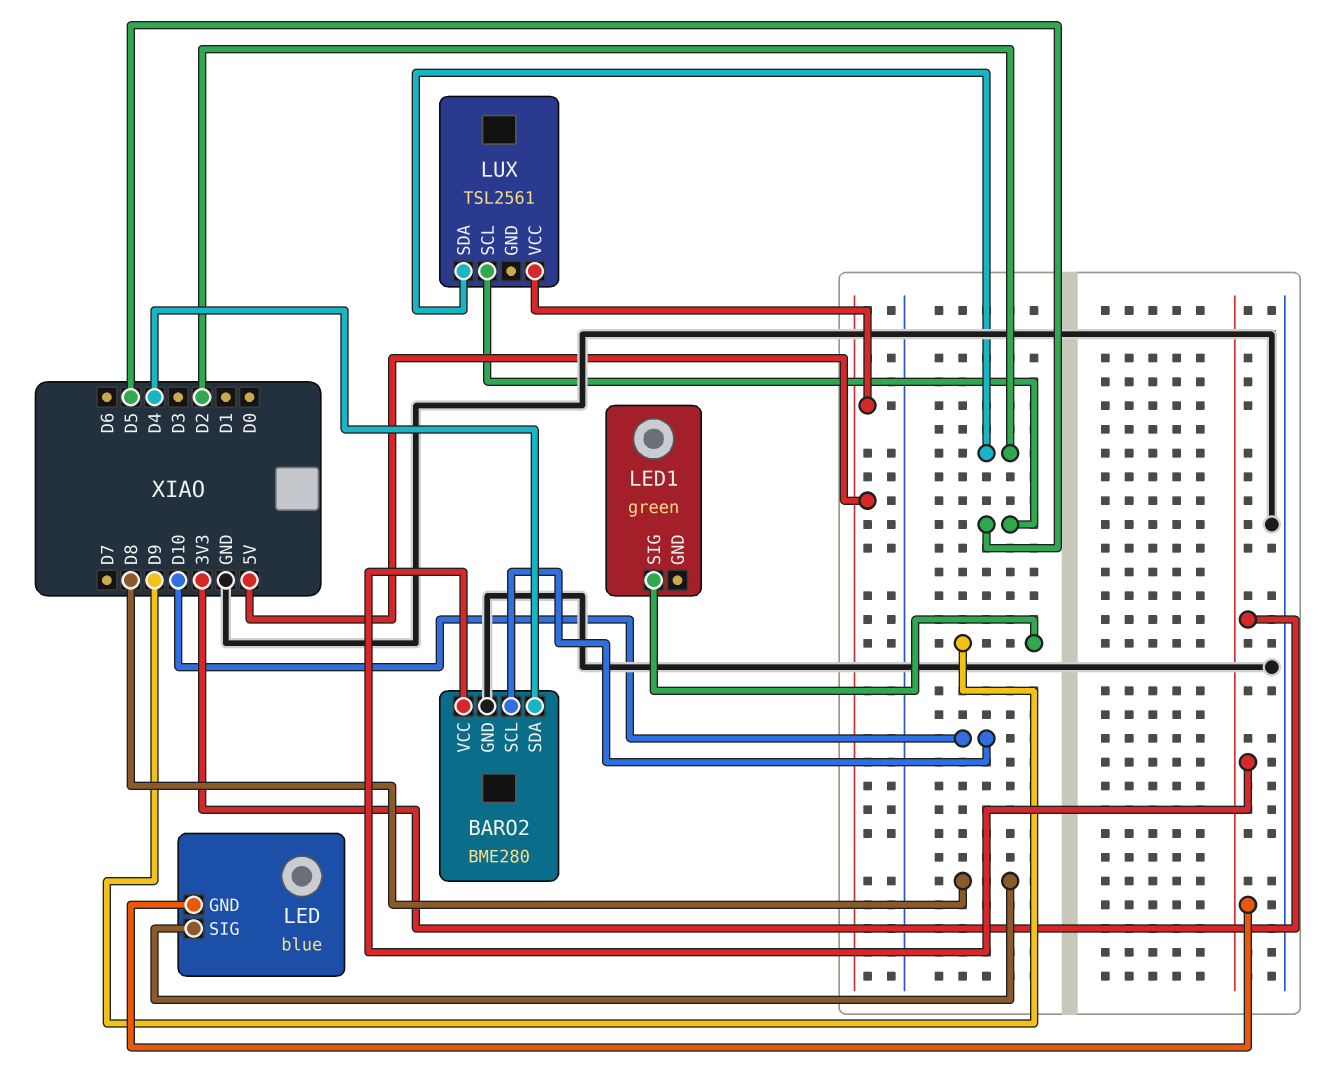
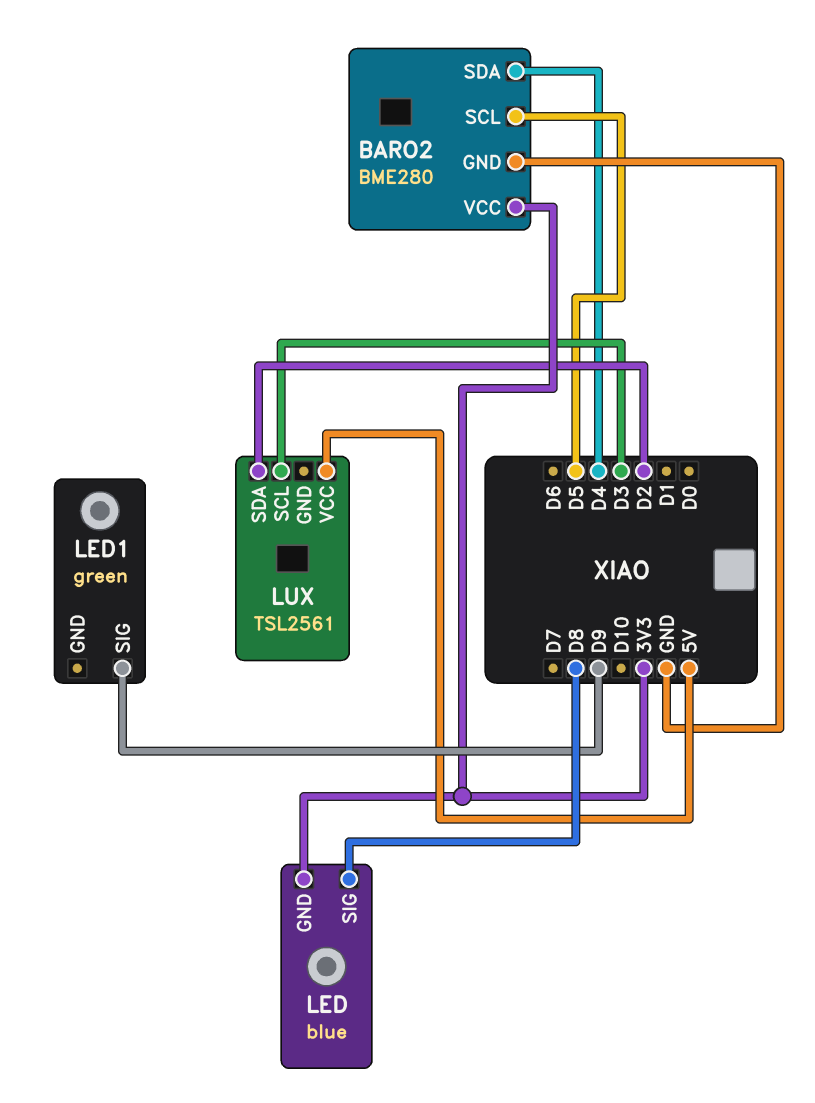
BARO2 pin SCL: D10 -> D5
LUX pin SCL: D5 -> D3

